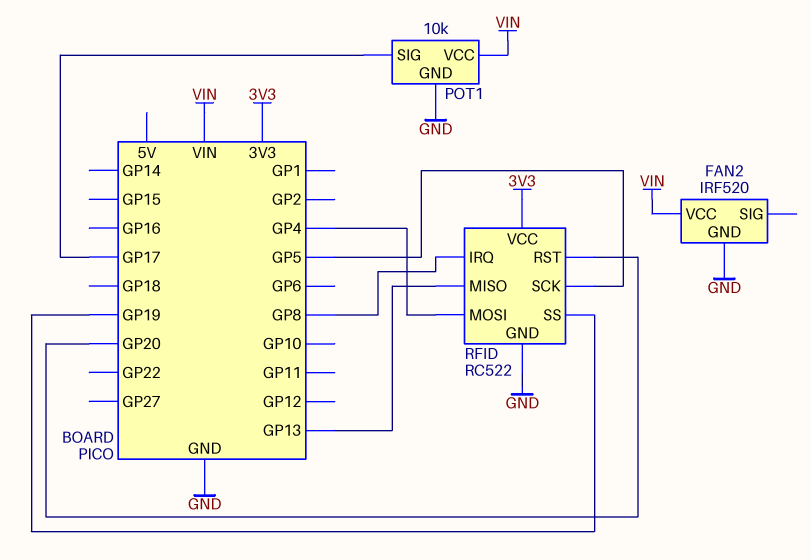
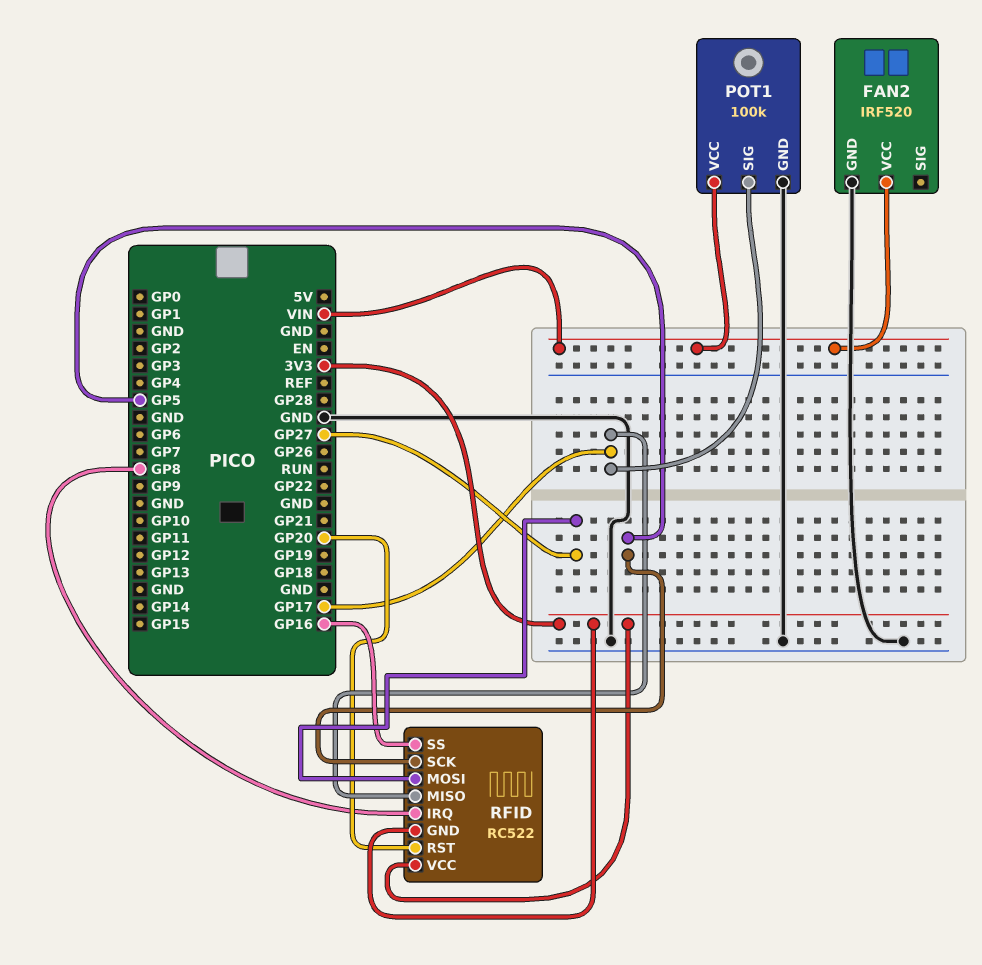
POT1: 10k -> 100k
RFID pin GND: GND -> 3V3
RFID pin MISO: GP13 -> GP17
RFID pin MOSI: GP4 -> GP27
RFID pin SS: GP19 -> GP16

